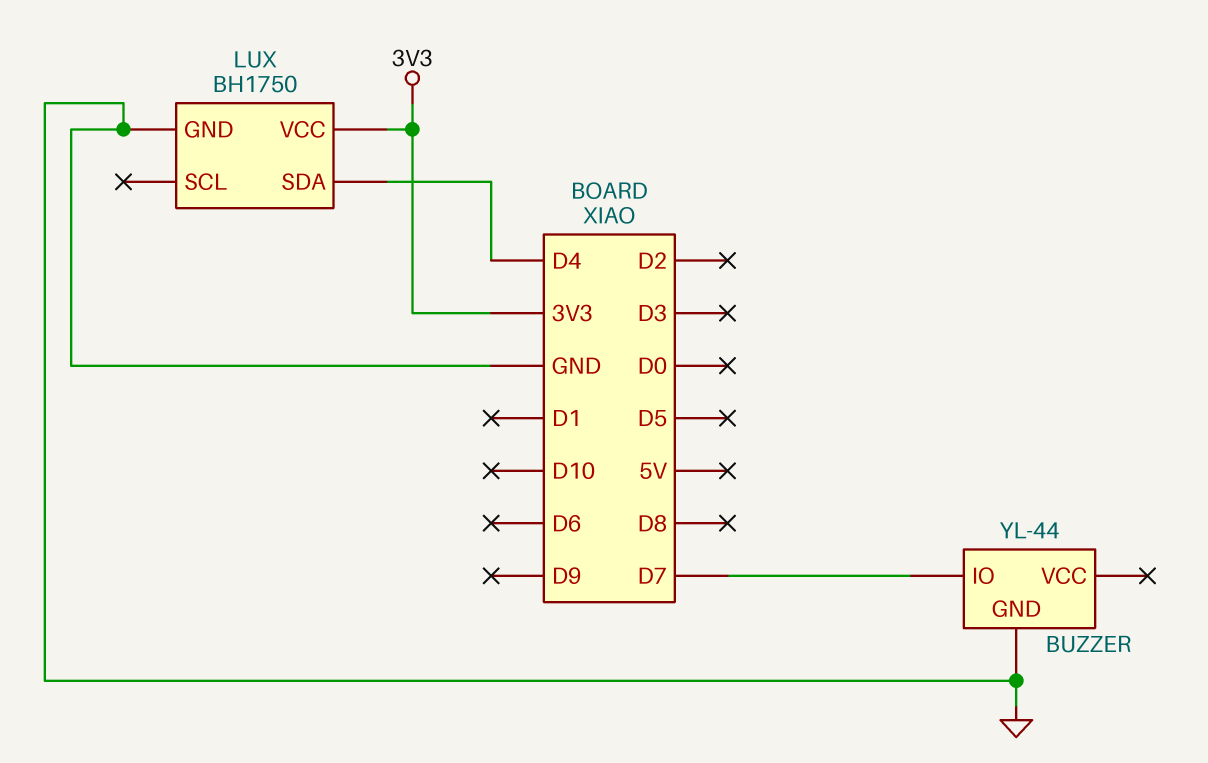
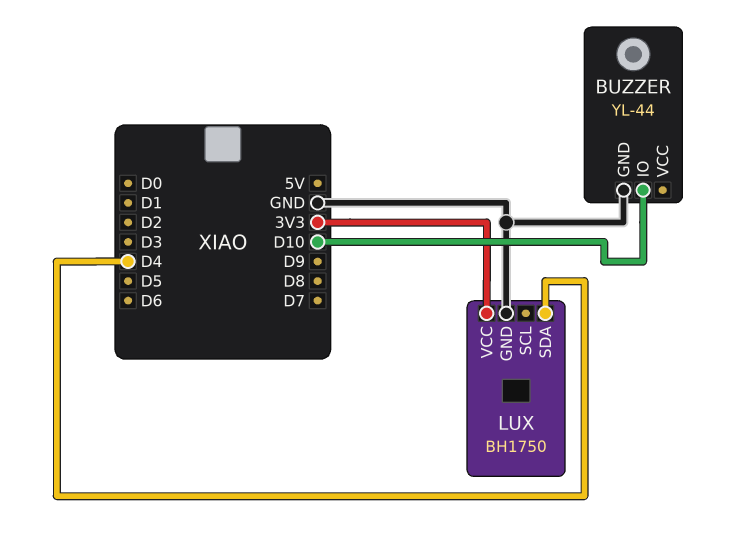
BUZZER pin IO: D7 -> D10

